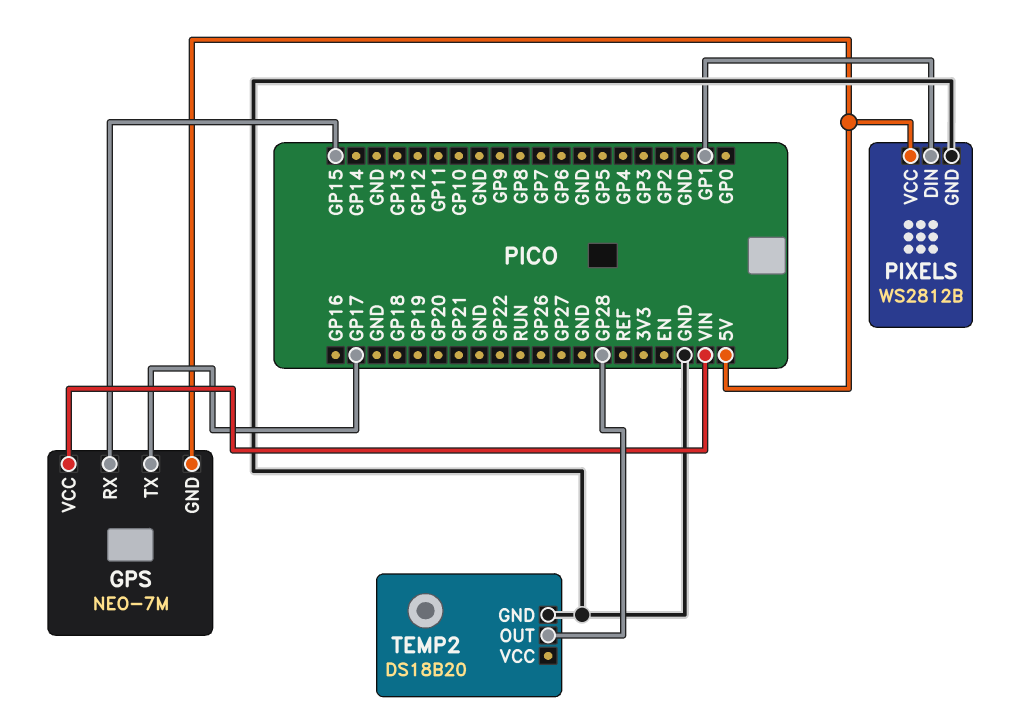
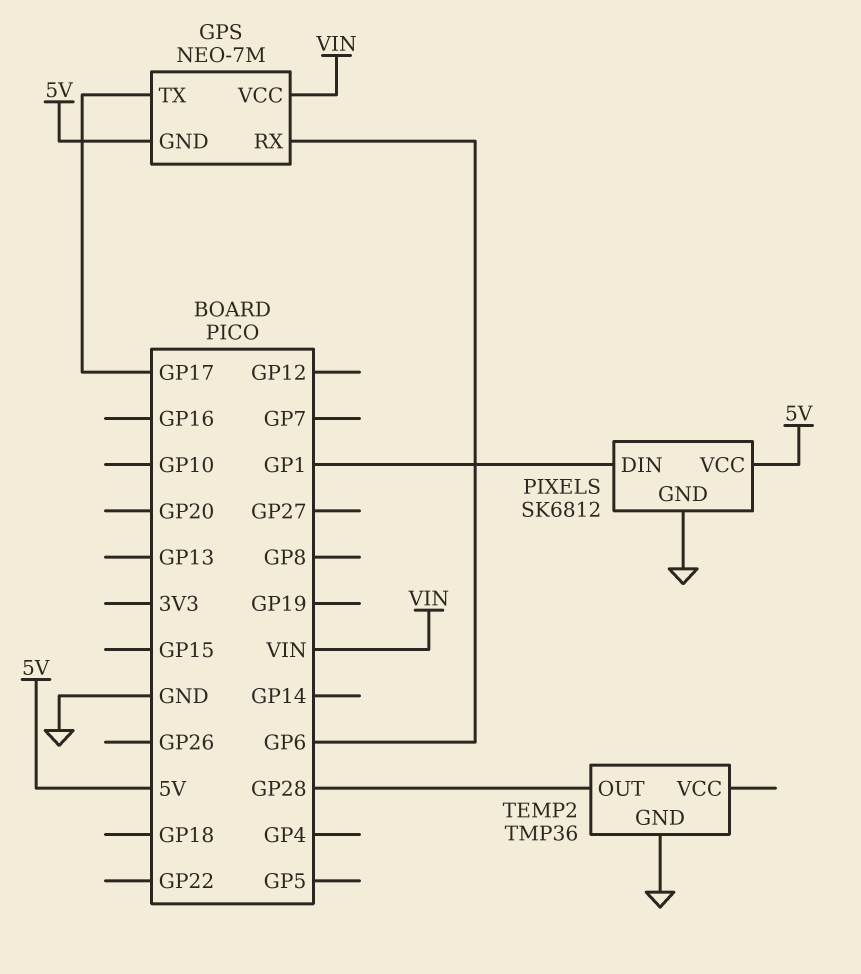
GPS pin RX: GP15 -> GP6
PIXELS: WS2812B -> SK6812
TEMP2: DS18B20 -> TMP36

